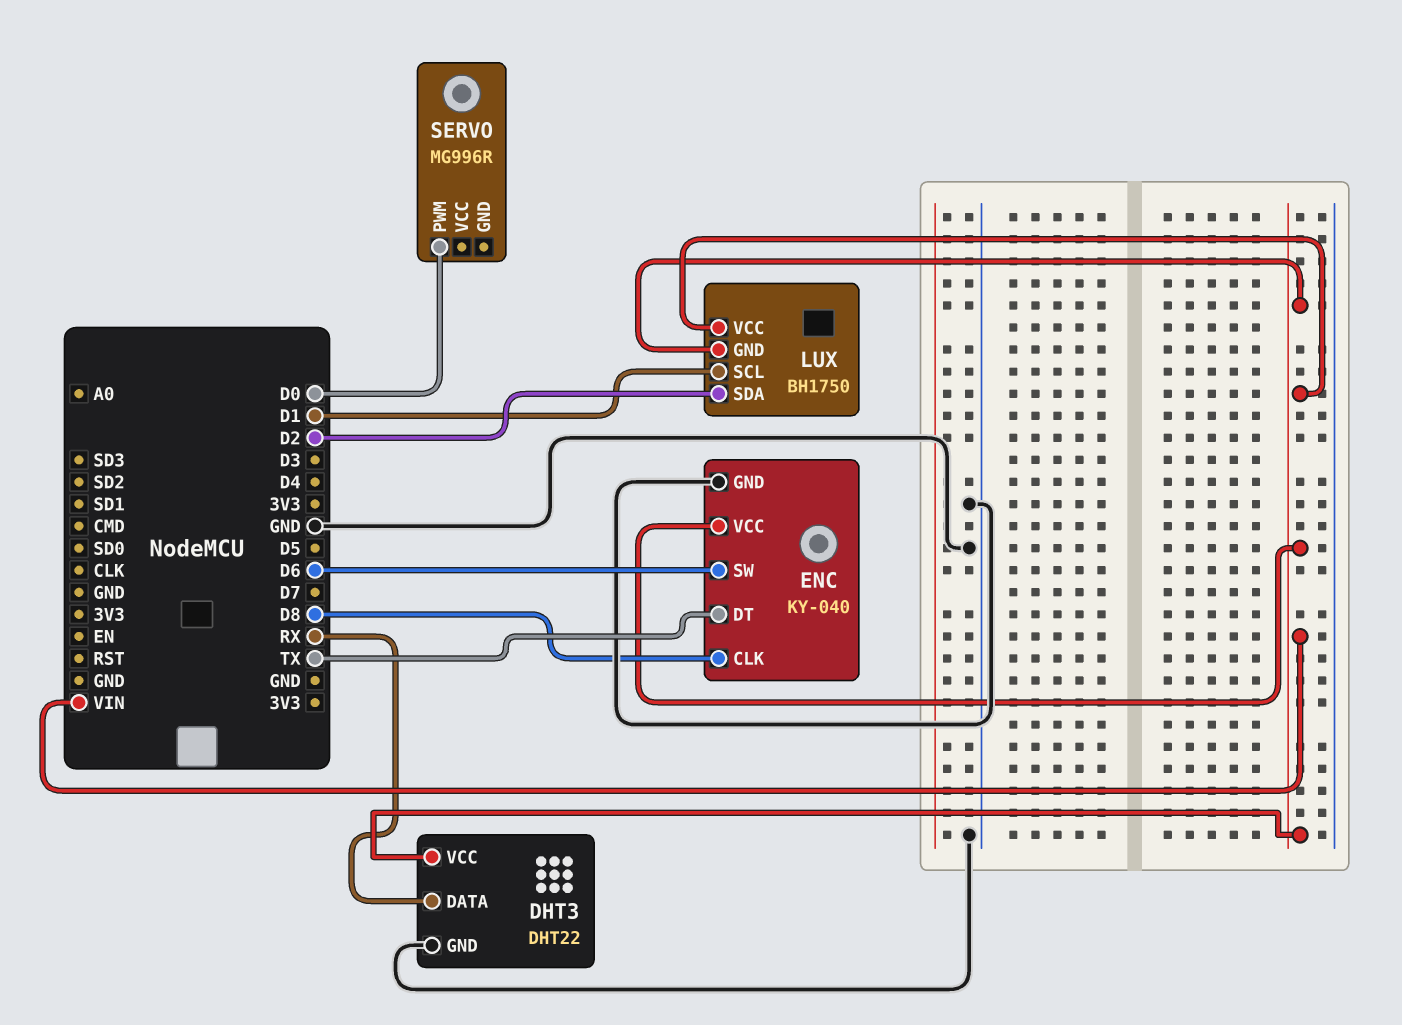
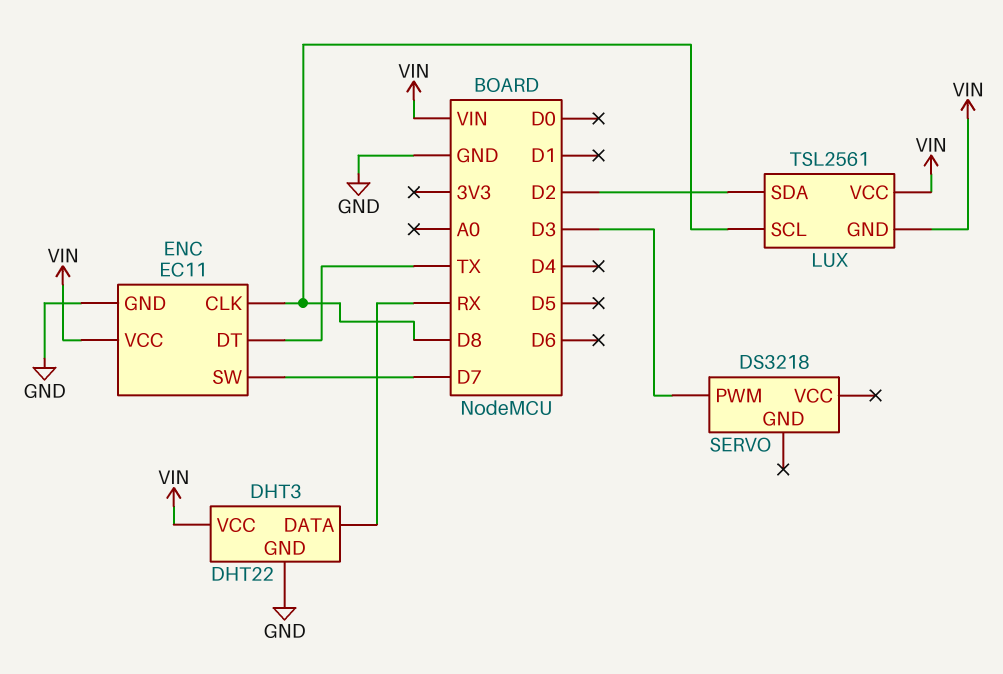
ENC: KY-040 -> EC11
ENC pin SW: D6 -> D7
LUX: BH1750 -> TSL2561
LUX pin SCL: D1 -> D8
SERVO: MG996R -> DS3218
SERVO pin PWM: D0 -> D3

